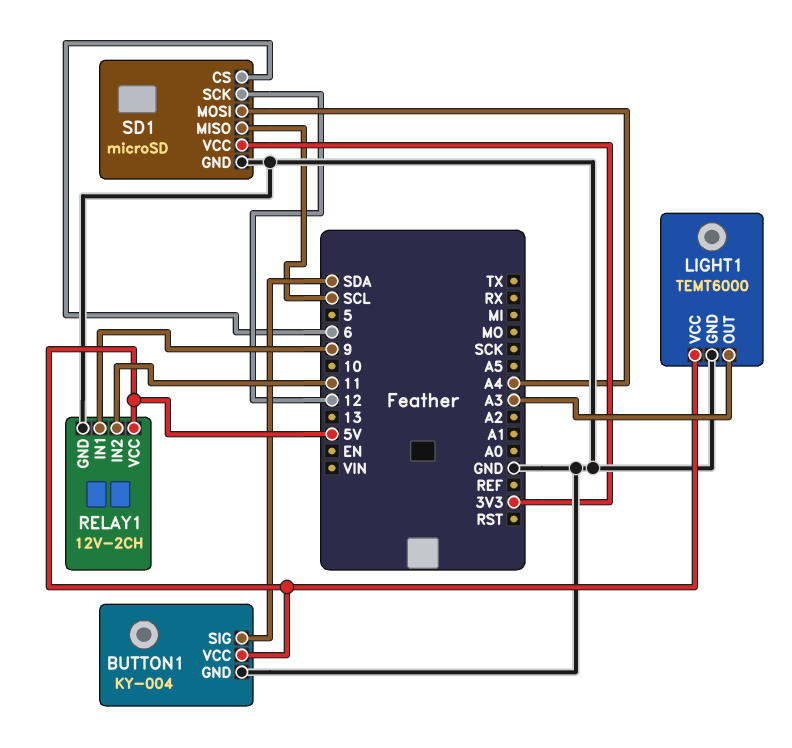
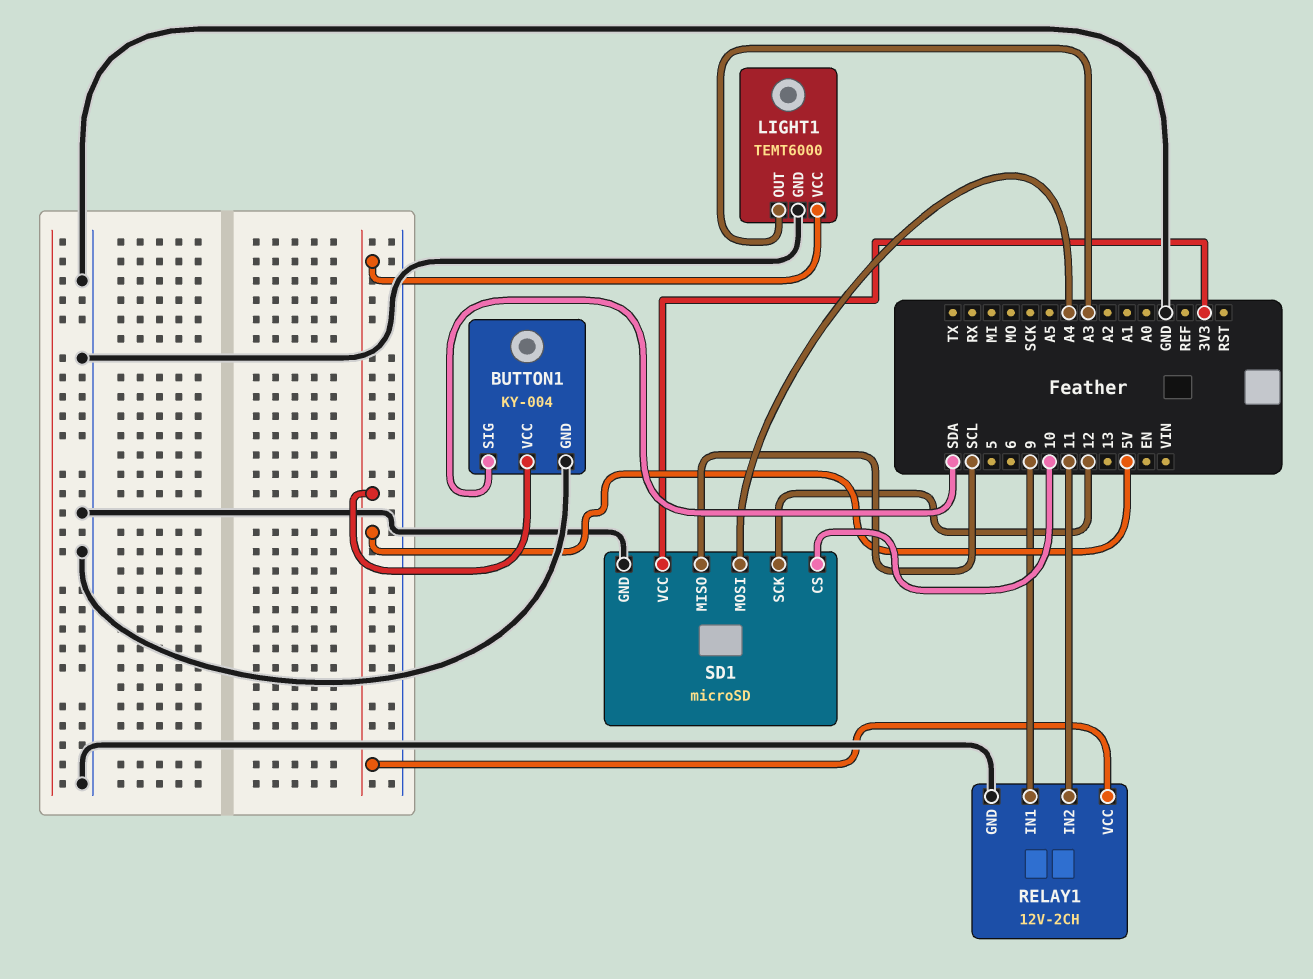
SD1 pin CS: 6 -> 10

